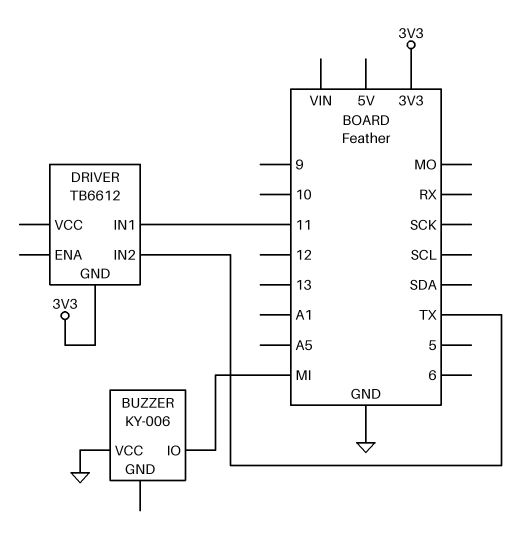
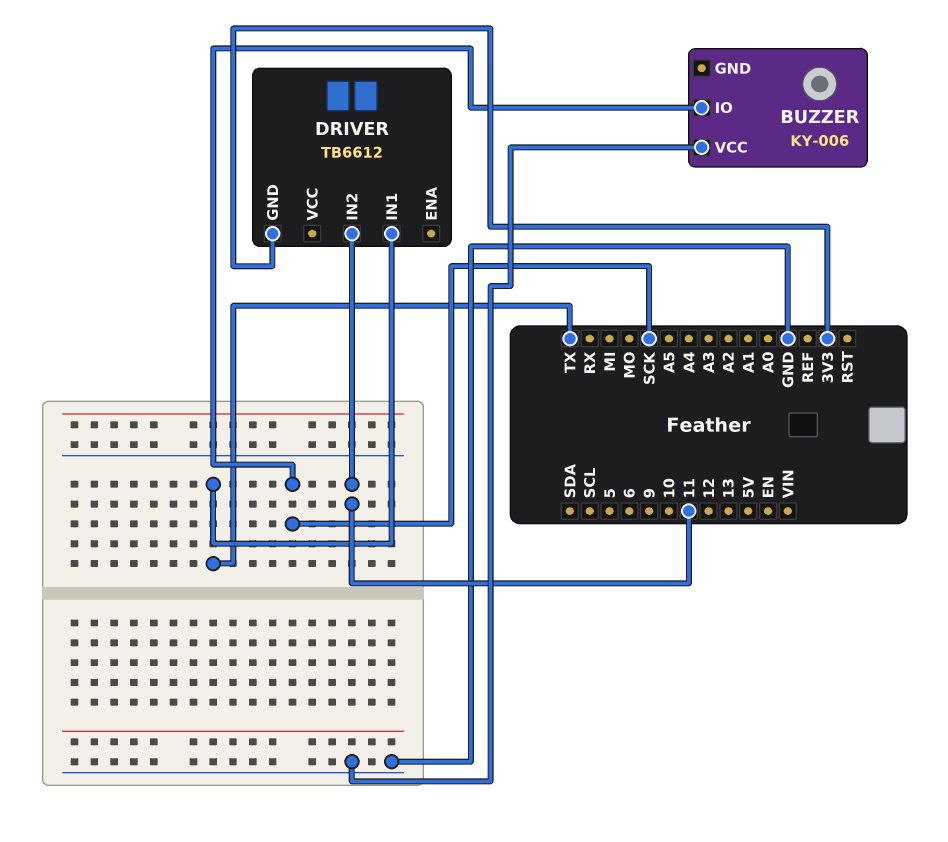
BUZZER pin IO: MI -> SCK
DRIVER pin IN1: 11 -> TX
DRIVER pin IN2: TX -> 11

